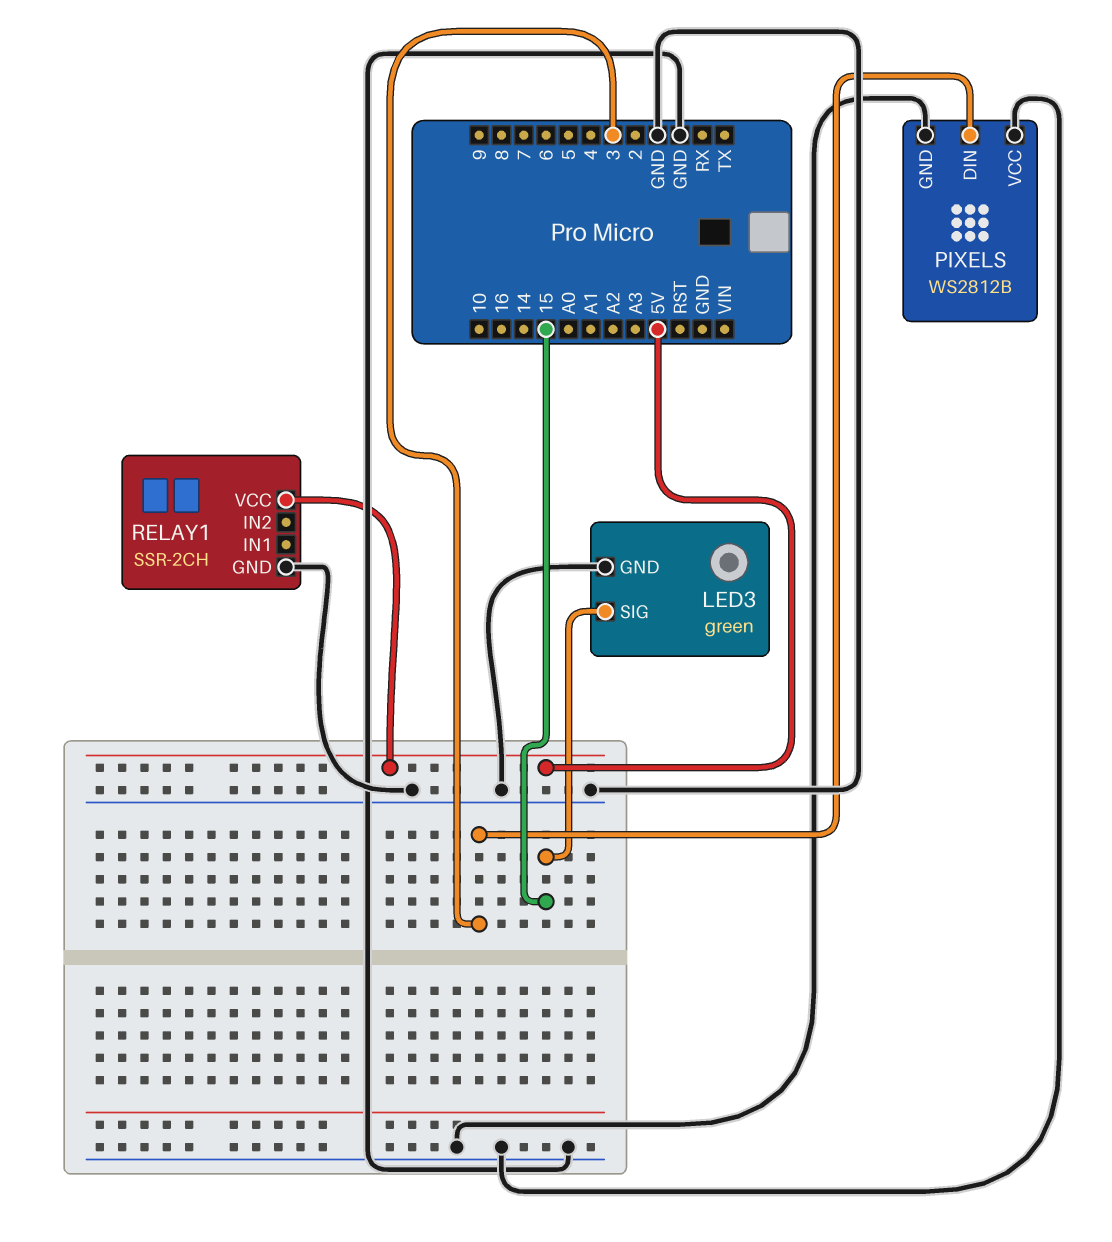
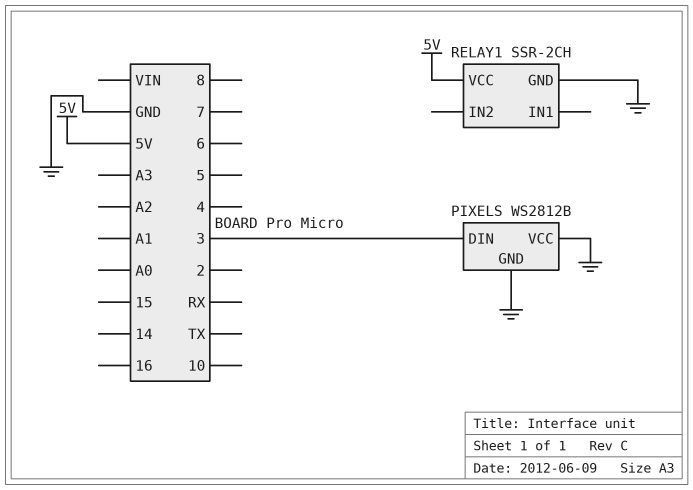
LED3: green -> none
LED3 pin GND: GND -> none
LED3 pin SIG: 15 -> none

